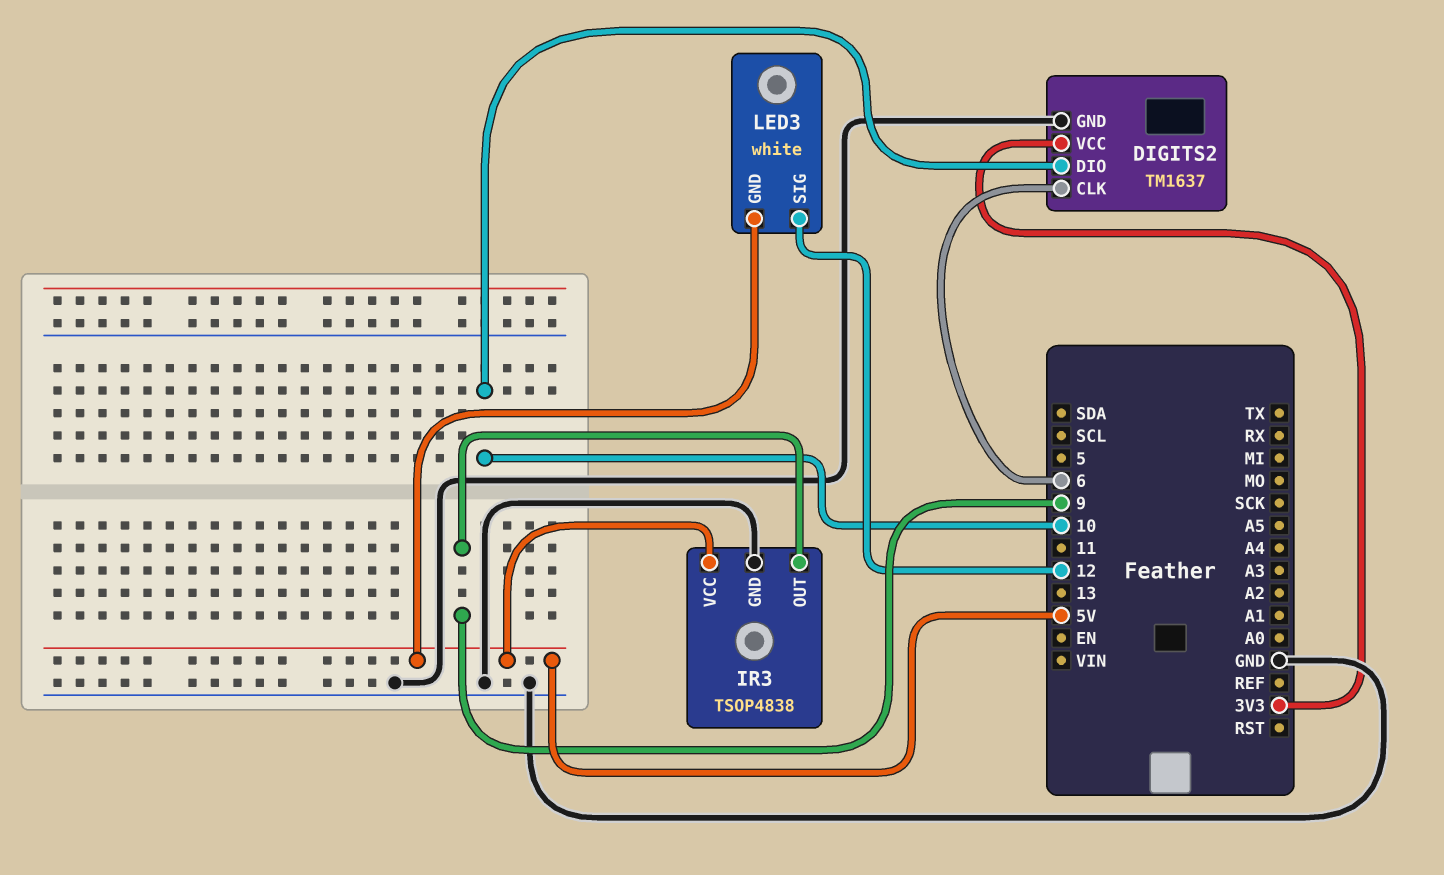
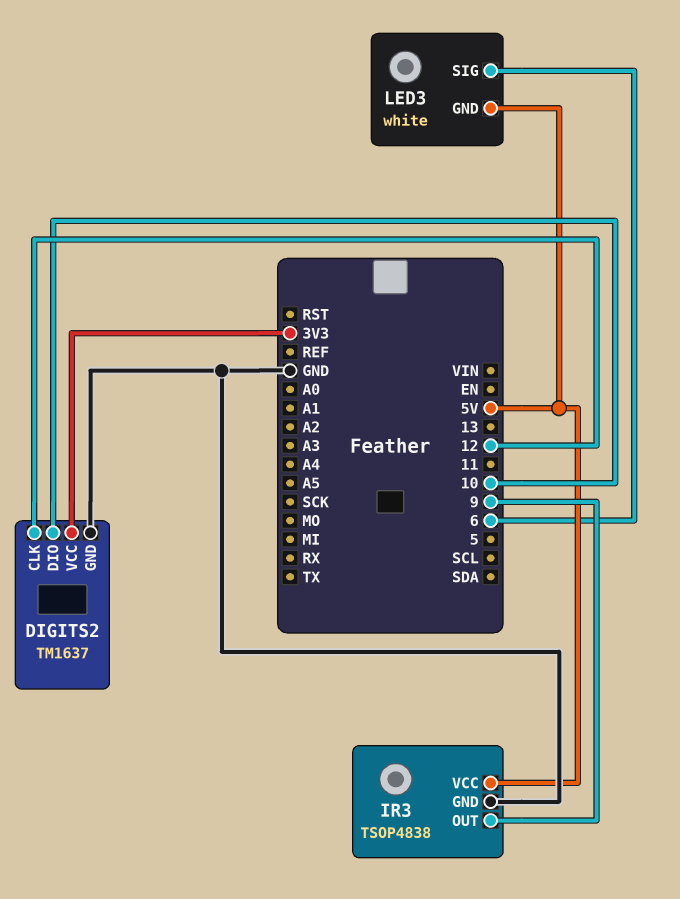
DIGITS2 pin CLK: 6 -> 12
LED3 pin SIG: 12 -> 6

